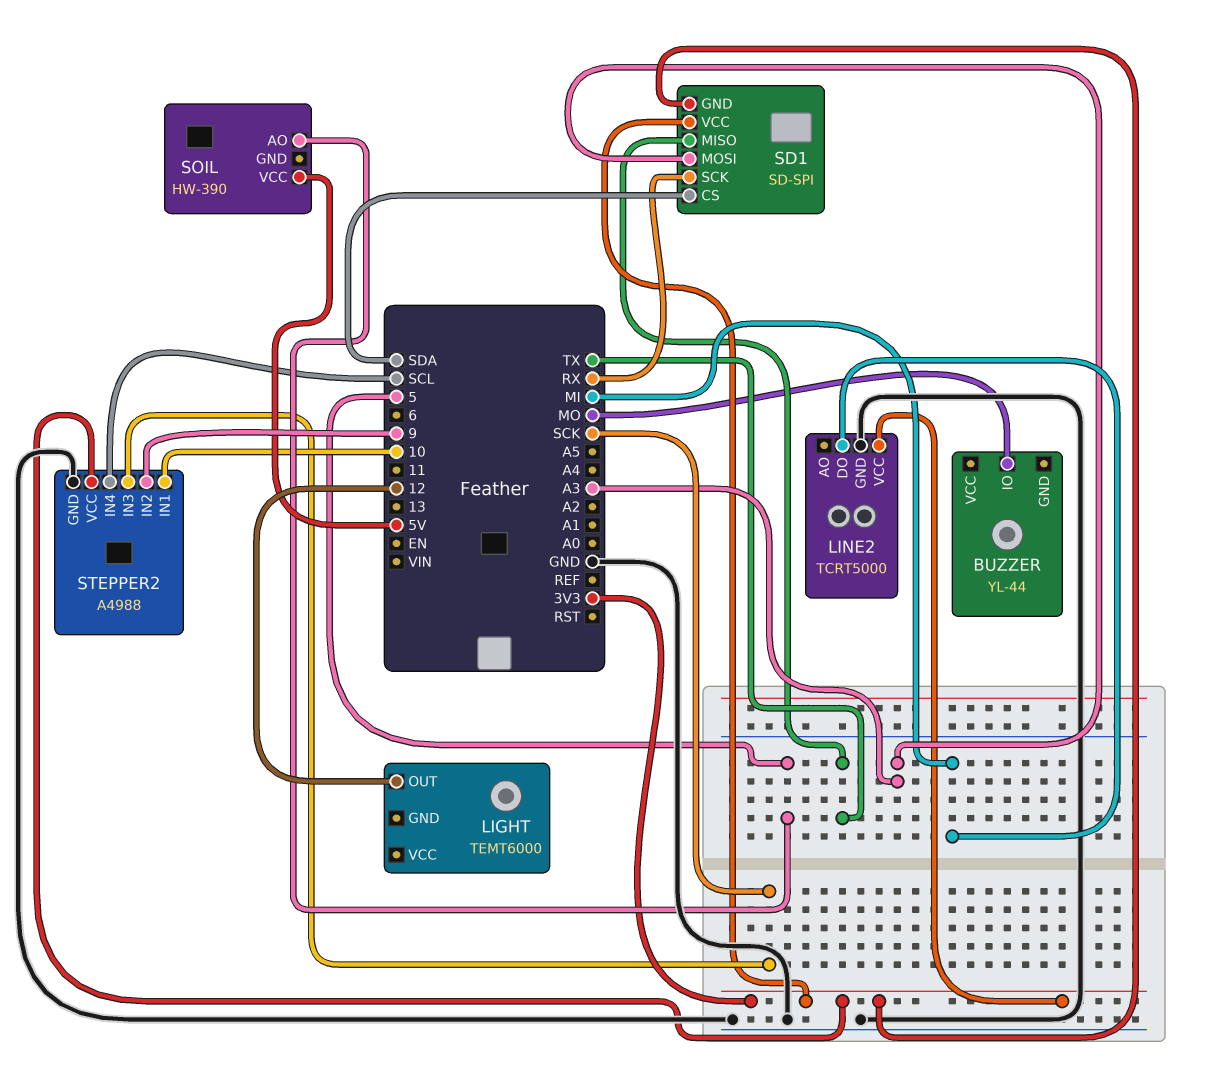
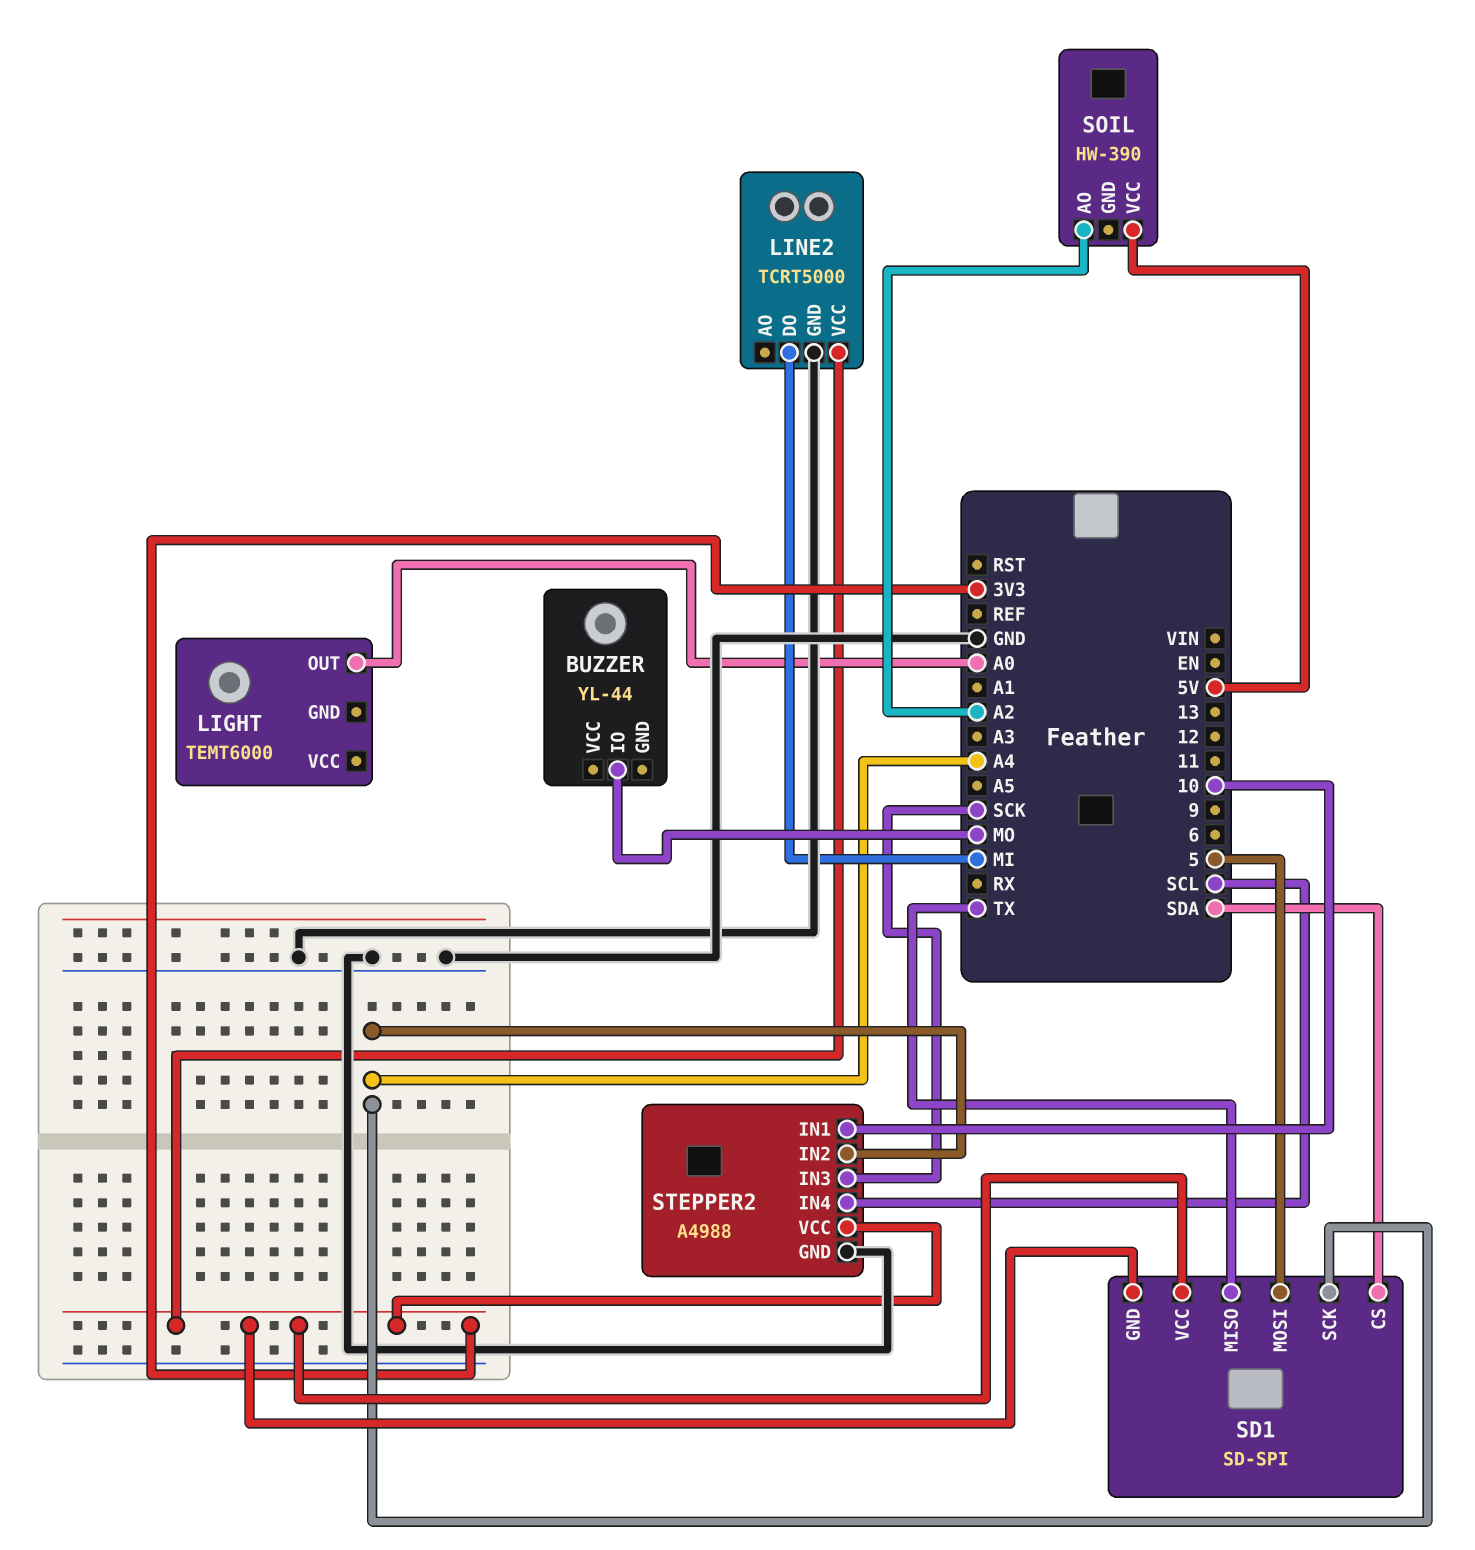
LIGHT pin OUT: 12 -> A0
SD1 pin MOSI: A3 -> 5
SD1 pin SCK: RX -> A4
SOIL pin AO: 5 -> A2
STEPPER2 pin IN2: 9 -> A4

